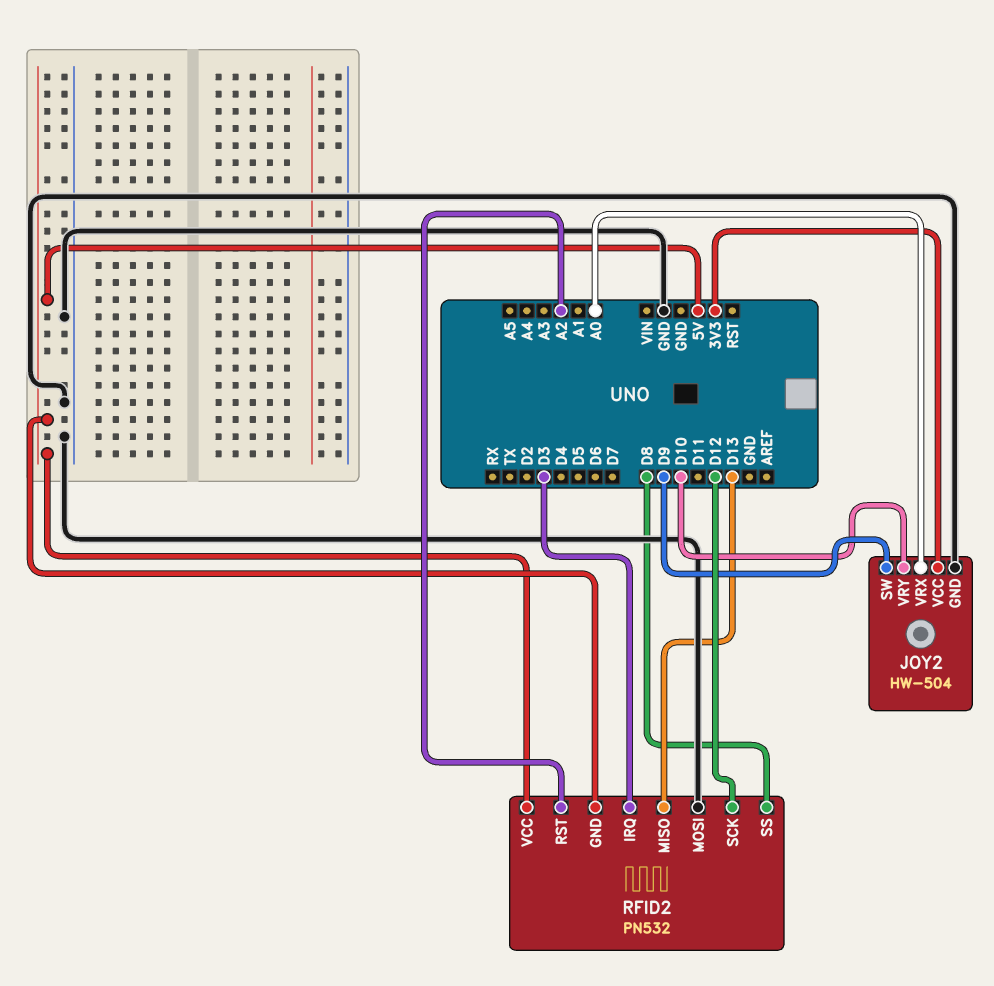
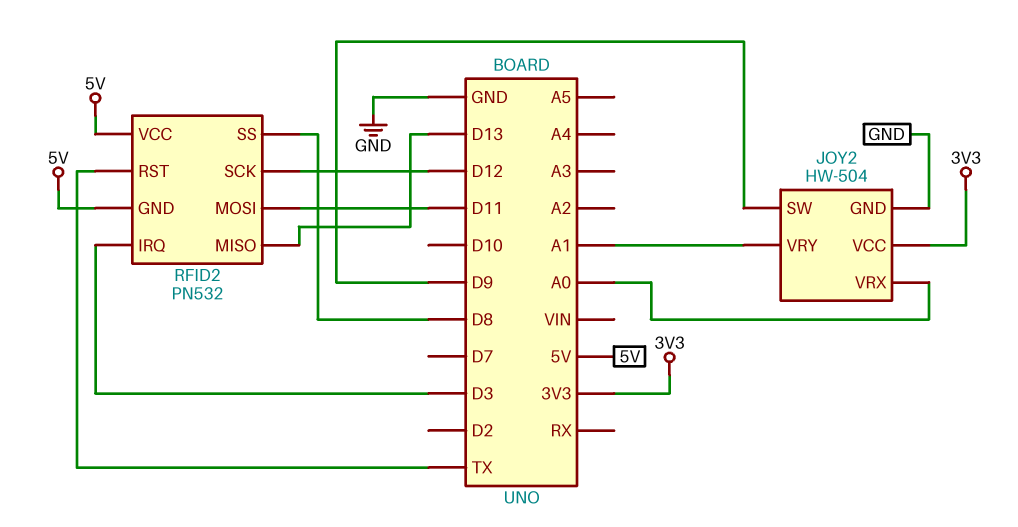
JOY2 pin VRY: D10 -> A1
RFID2 pin MOSI: GND -> D11
RFID2 pin RST: A2 -> TX

